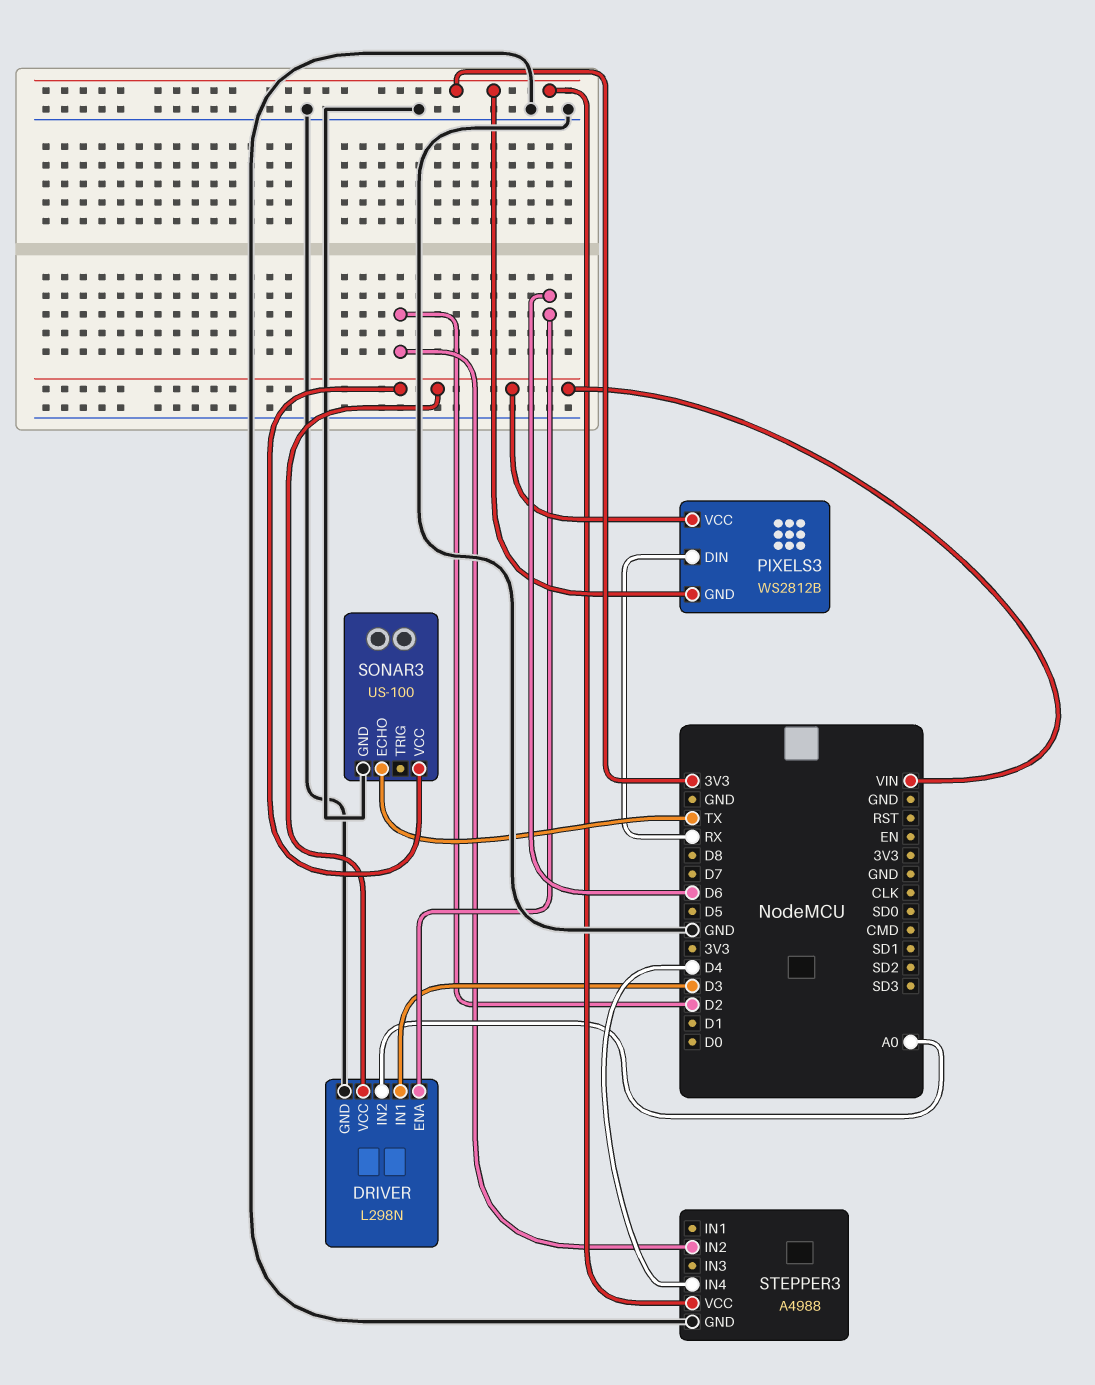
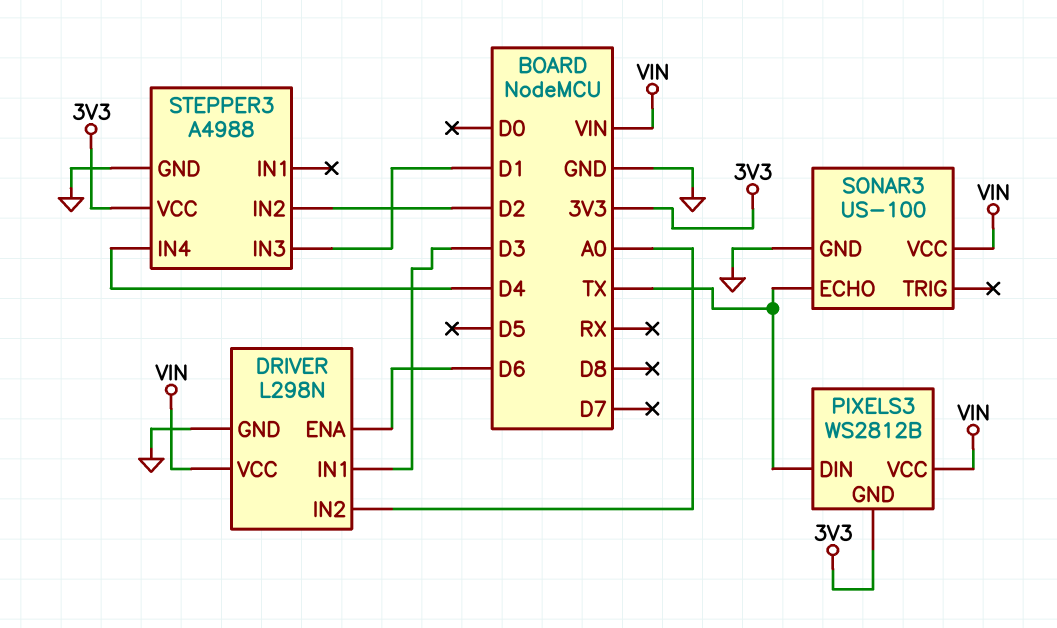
PIXELS3 pin DIN: RX -> TX
STEPPER3 pin IN3: none -> D1

